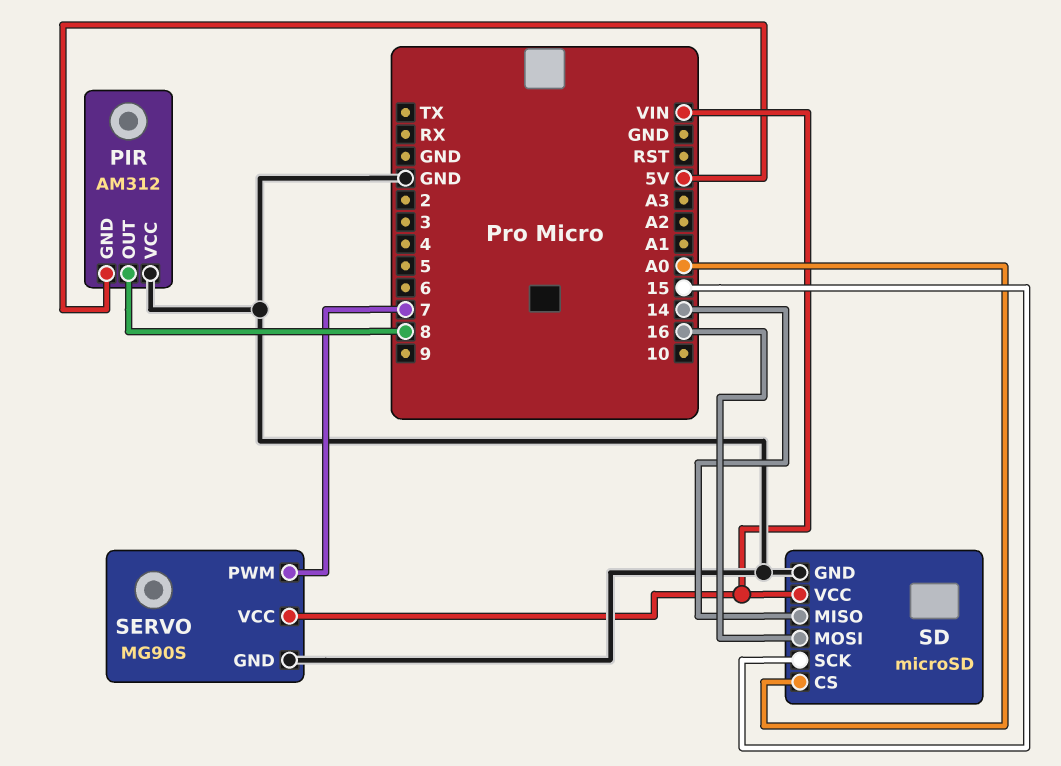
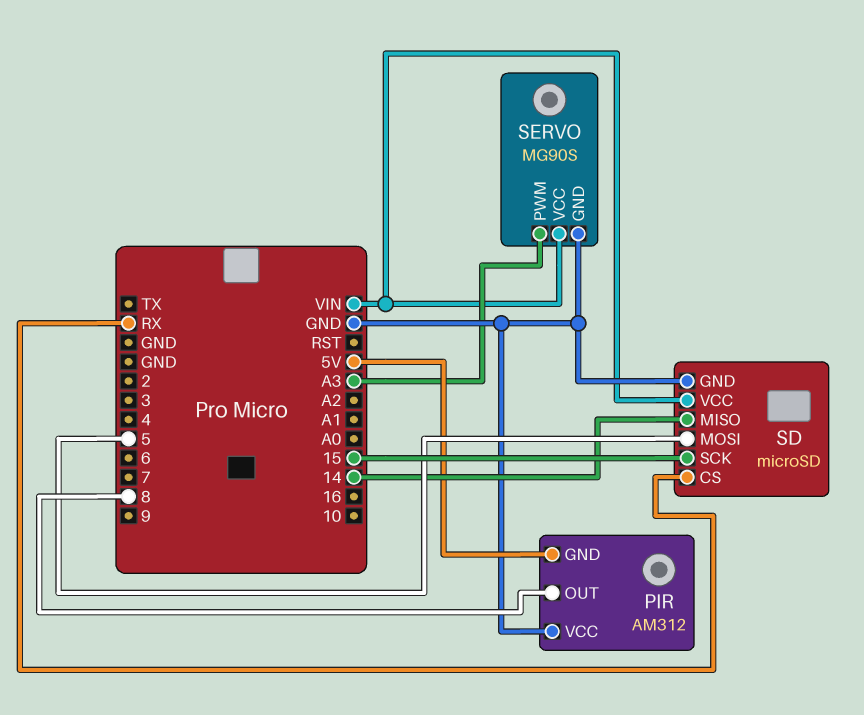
SD pin CS: A0 -> RX
SD pin MOSI: 16 -> 5
SERVO pin PWM: 7 -> A3

